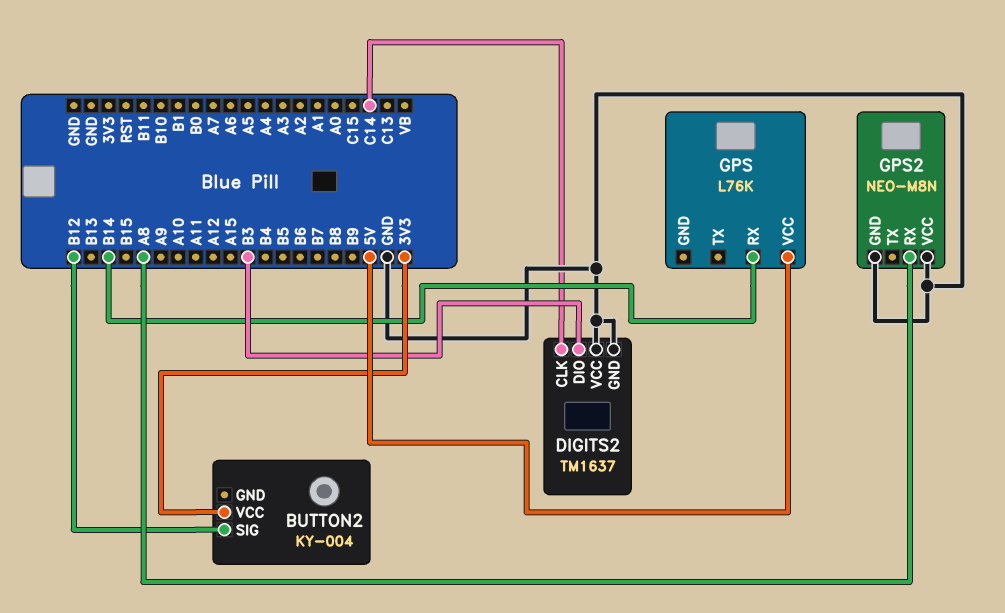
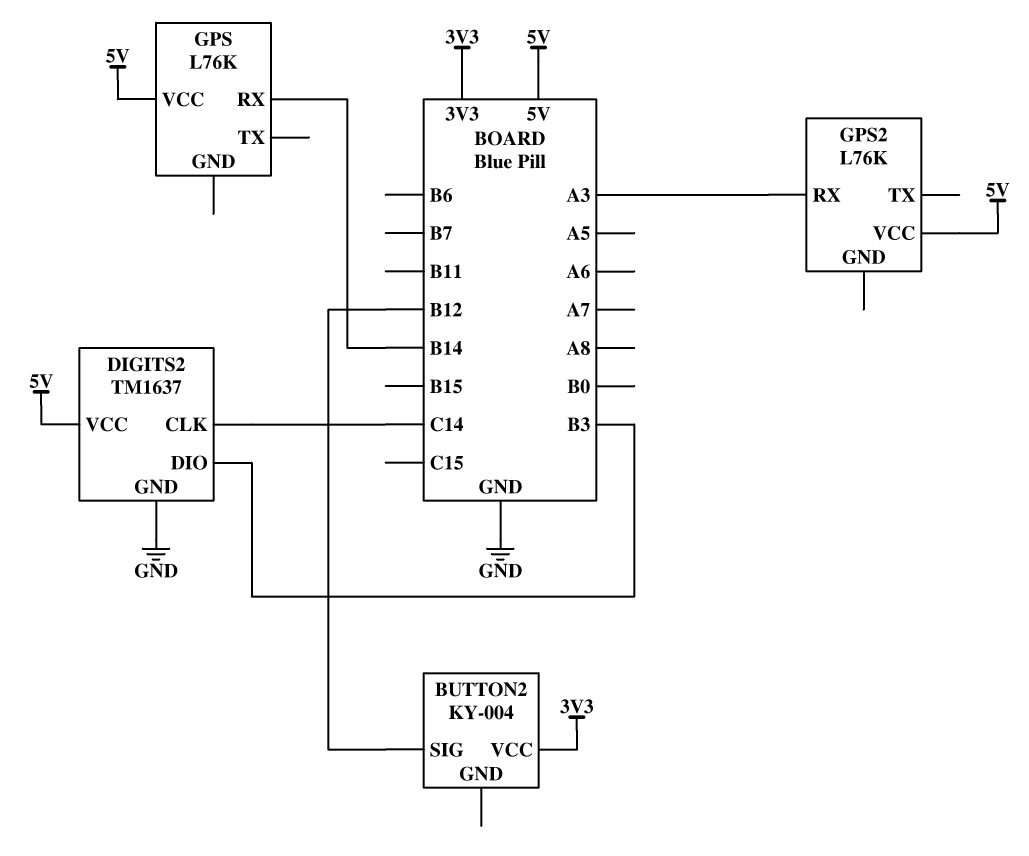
DIGITS2 pin VCC: GND -> 5V
GPS2: NEO-M8N -> L76K
GPS2 pin GND: GND -> none
GPS2 pin RX: A8 -> A3
GPS2 pin VCC: GND -> 5V

